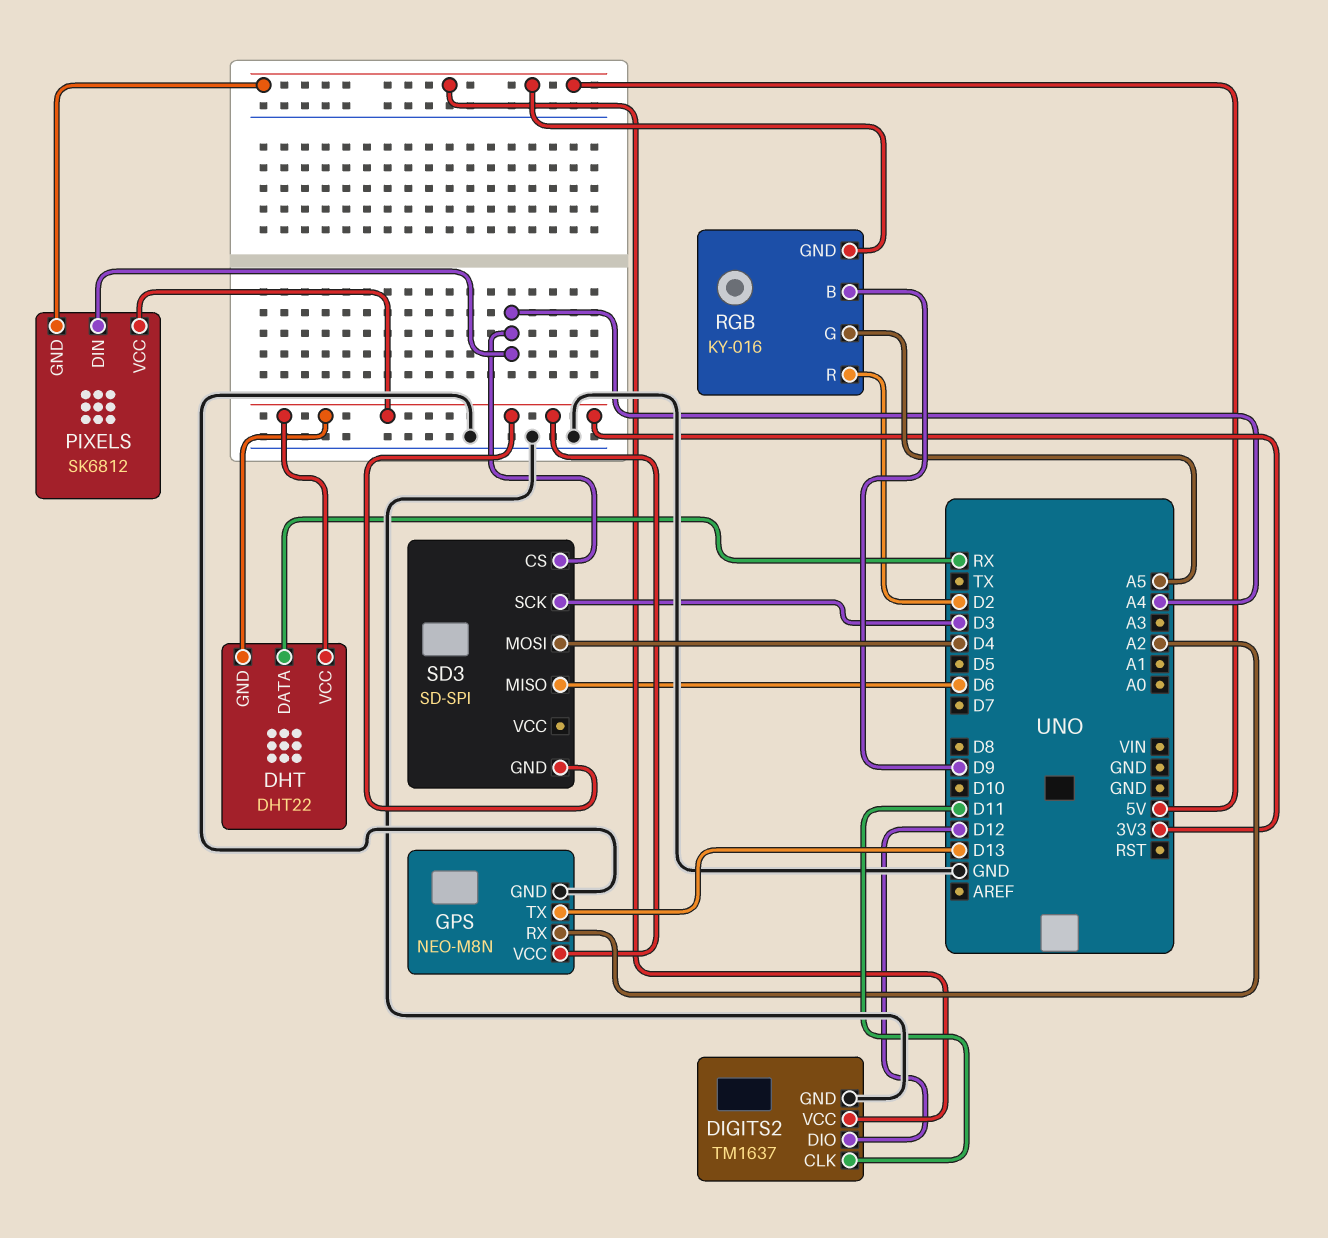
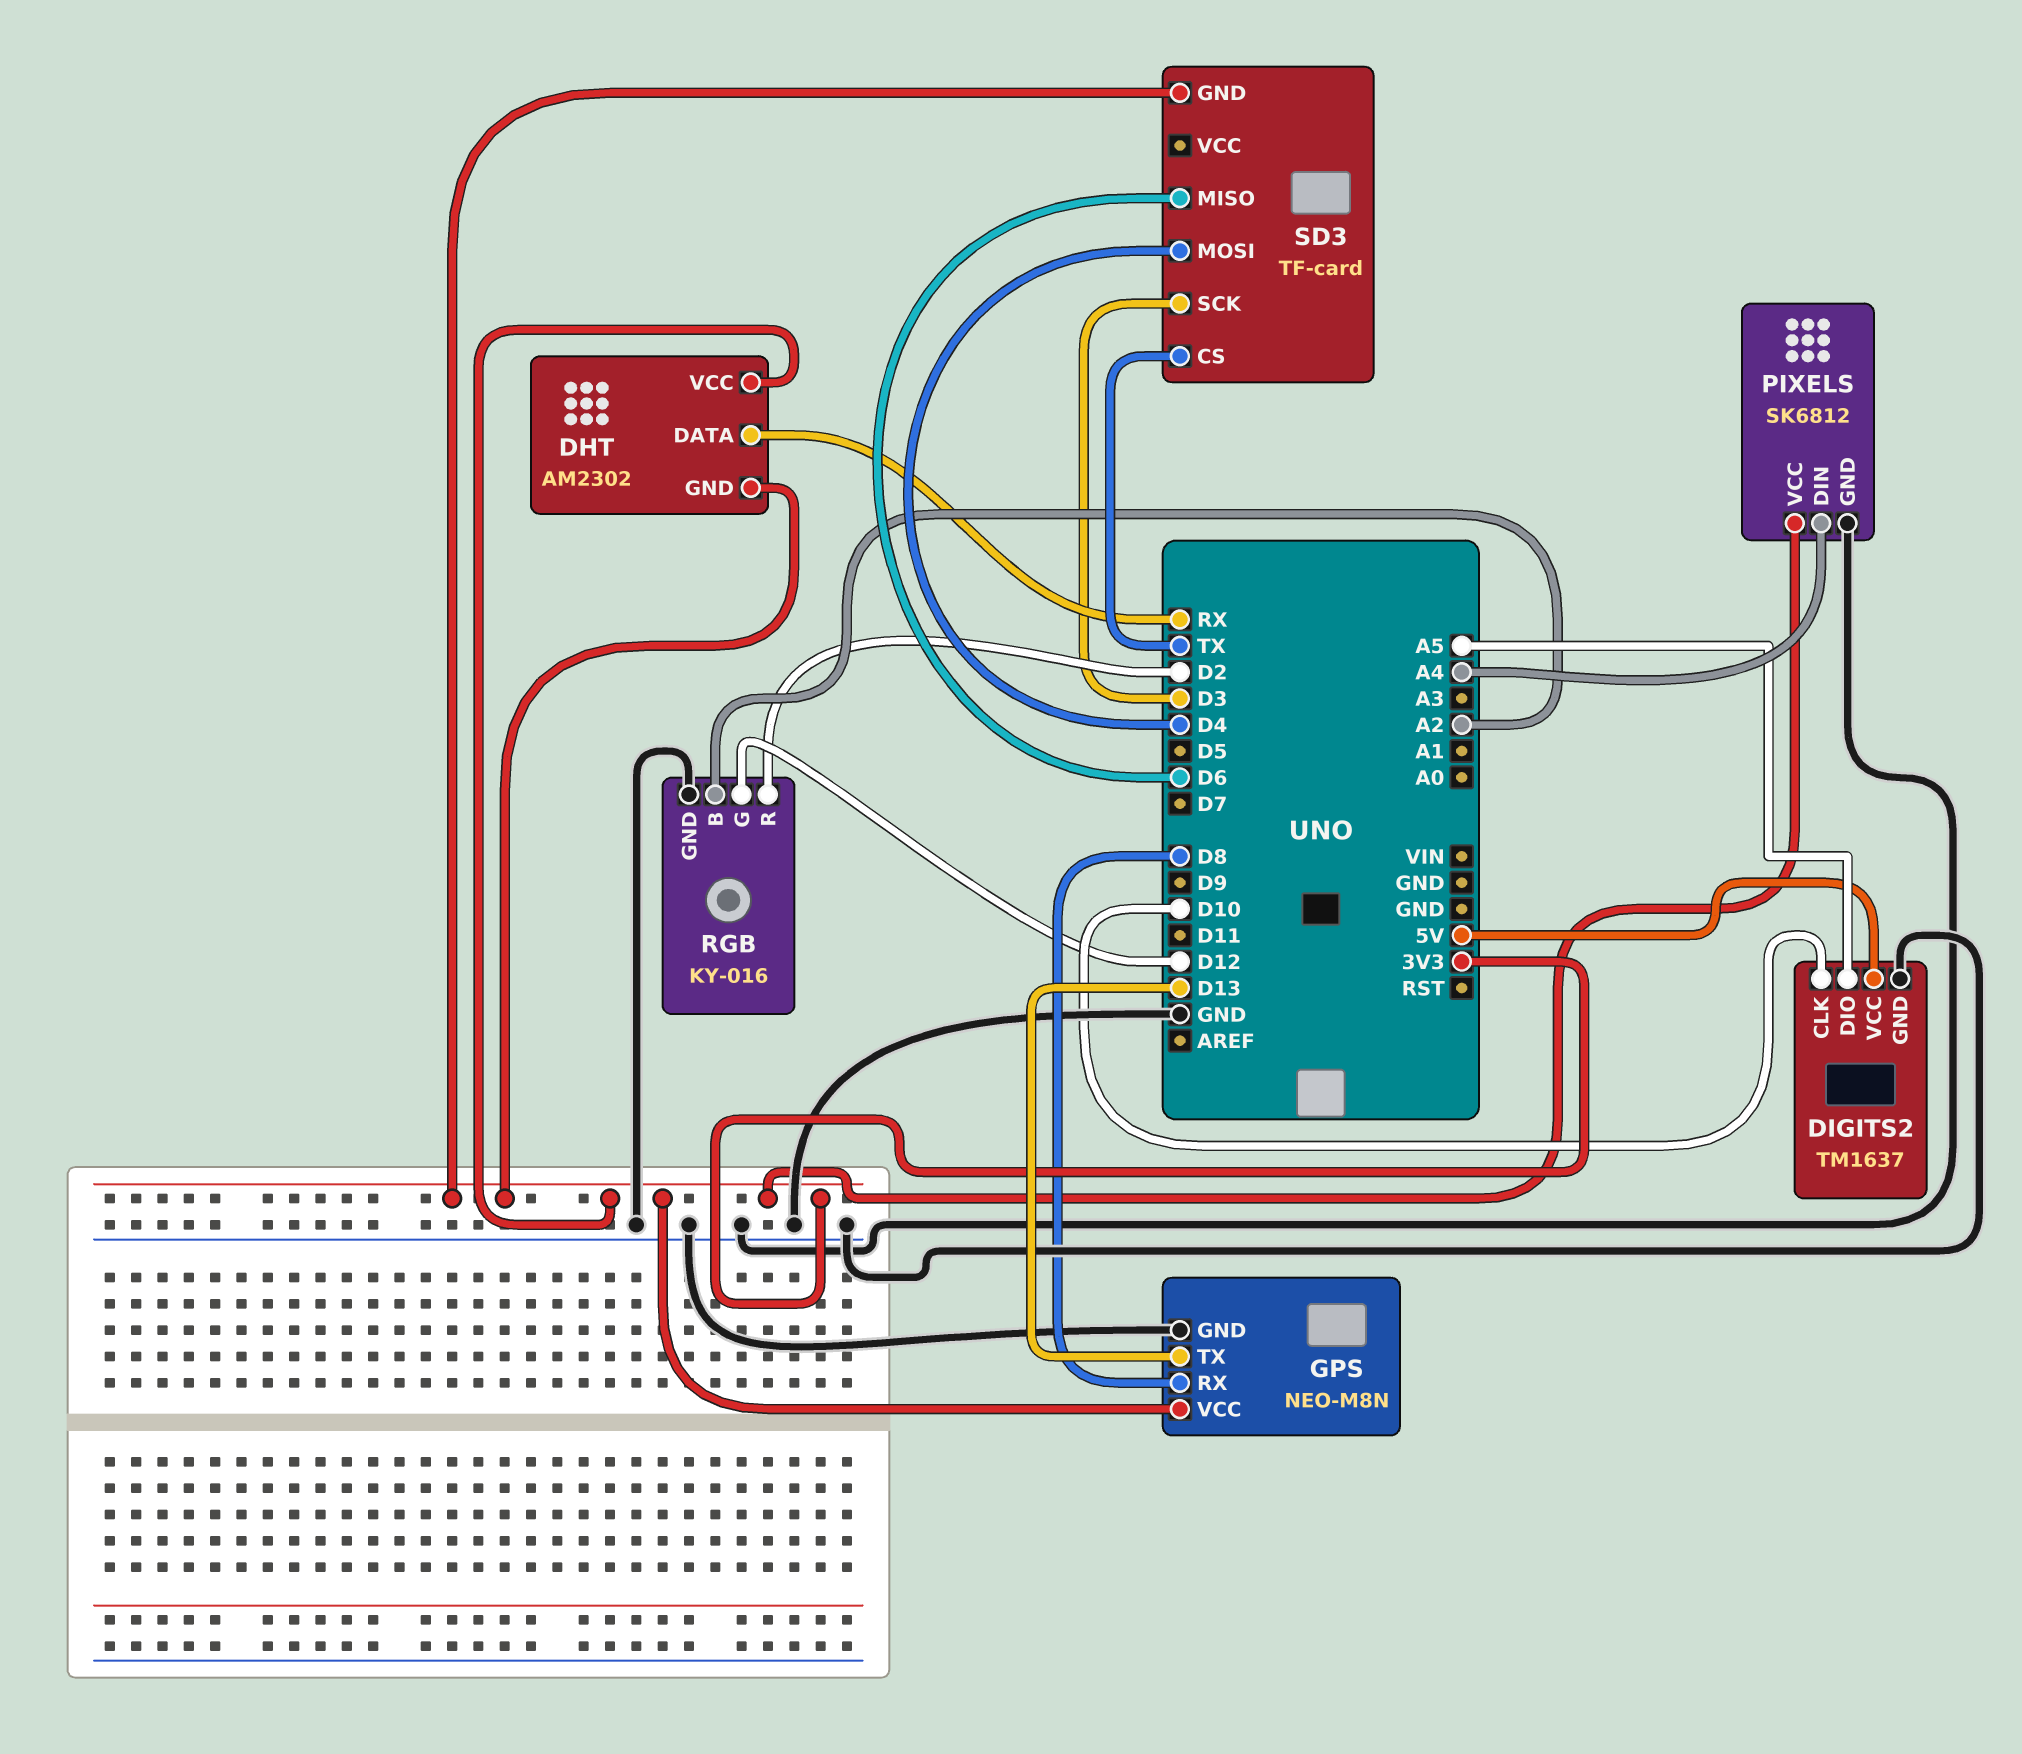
DHT: DHT22 -> AM2302
DIGITS2 pin CLK: D11 -> D10
DIGITS2 pin DIO: D12 -> A5
GPS pin RX: A2 -> D8
PIXELS pin GND: 5V -> GND
RGB pin B: D9 -> A2
RGB pin G: A5 -> D12
RGB pin GND: 5V -> GND
SD3: SD-SPI -> TF-card
SD3 pin CS: A4 -> TX

